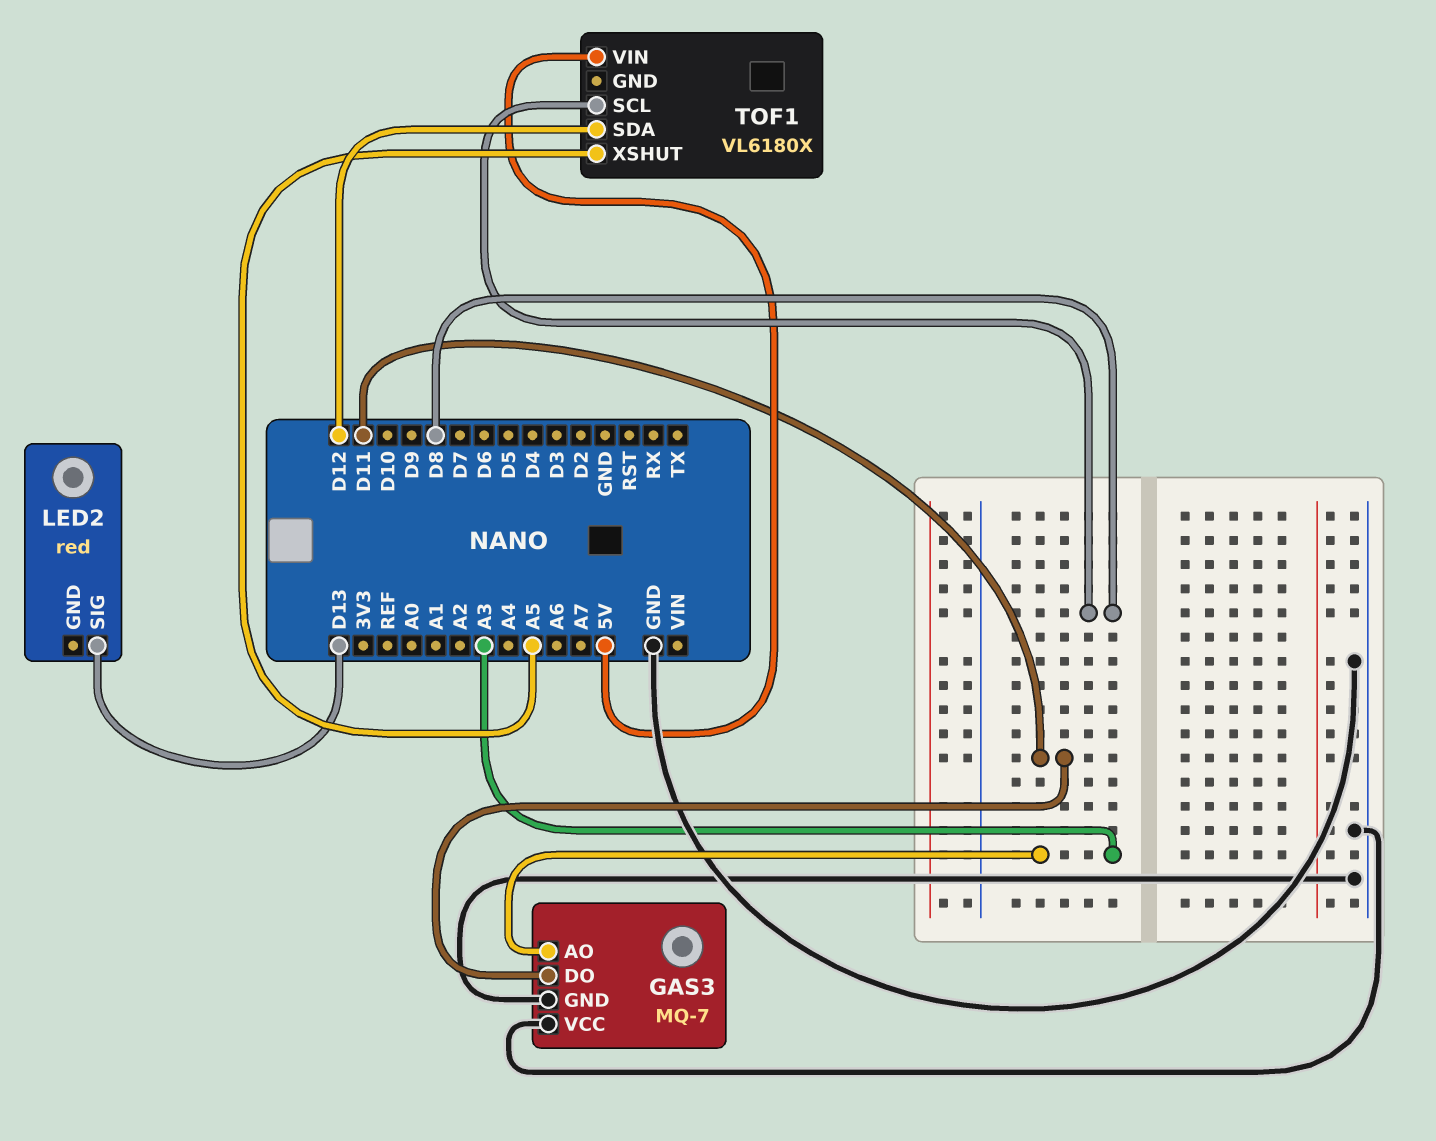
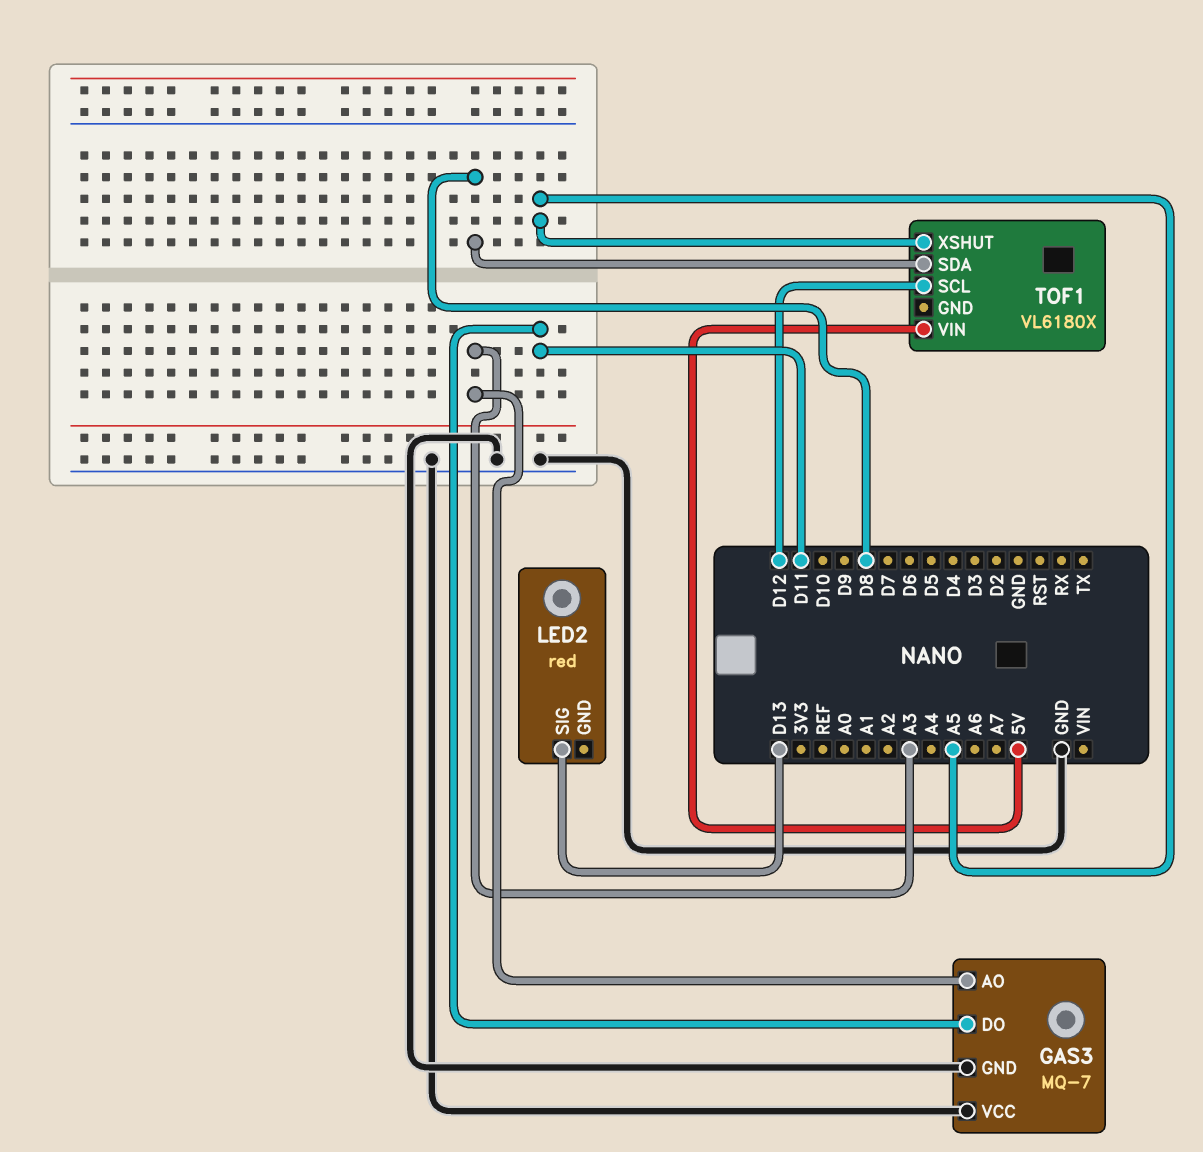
TOF1 pin SCL: D8 -> D12
TOF1 pin SDA: D12 -> D8

